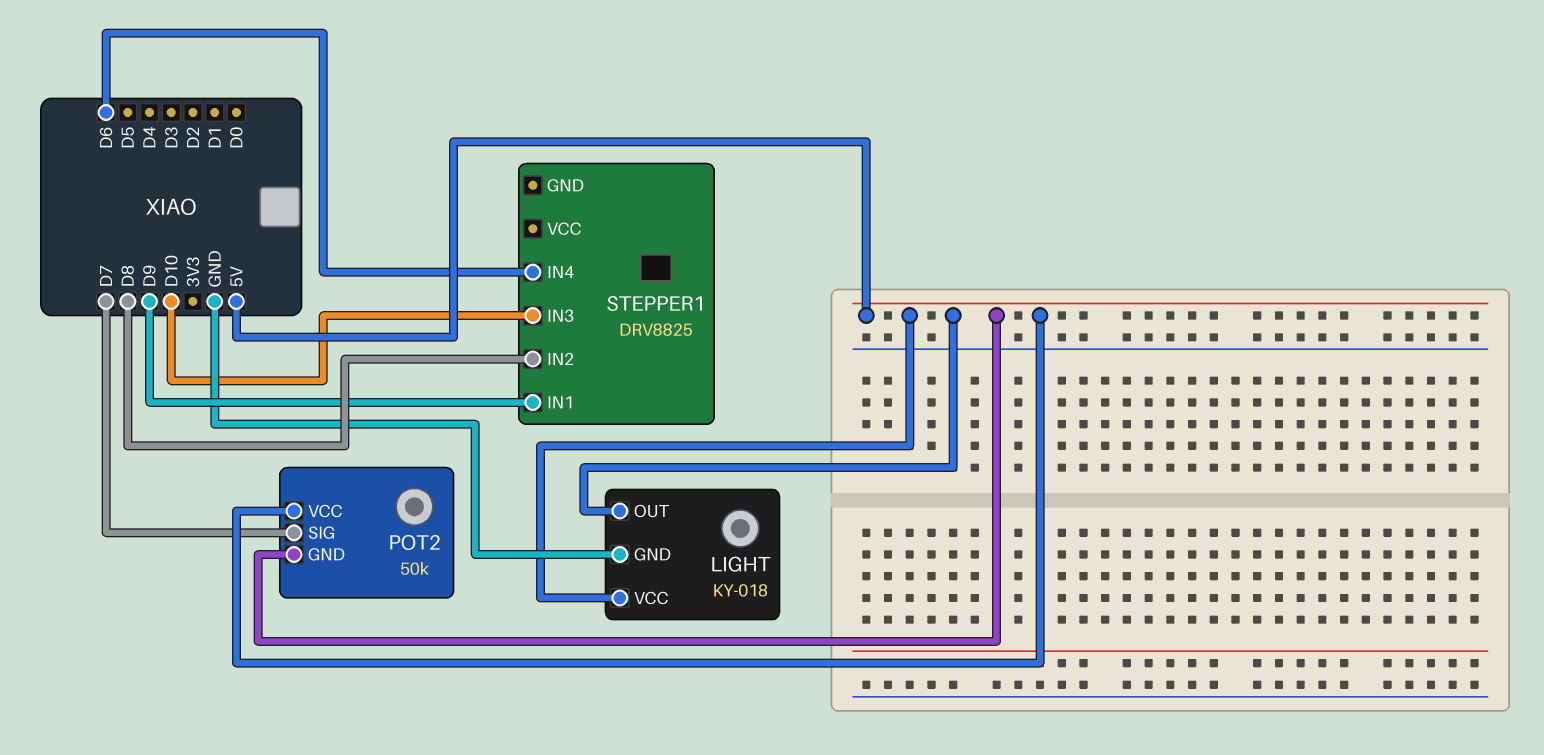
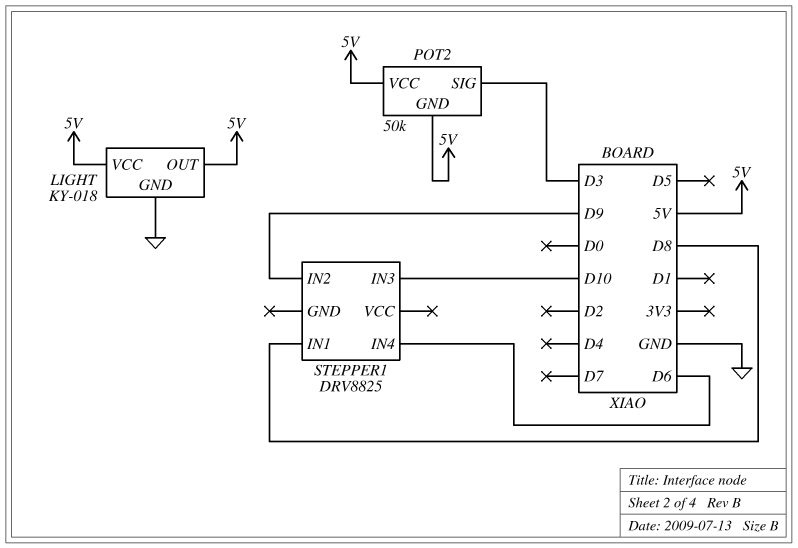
POT2 pin SIG: D7 -> D3
STEPPER1 pin IN1: D9 -> D8
STEPPER1 pin IN2: D8 -> D9

